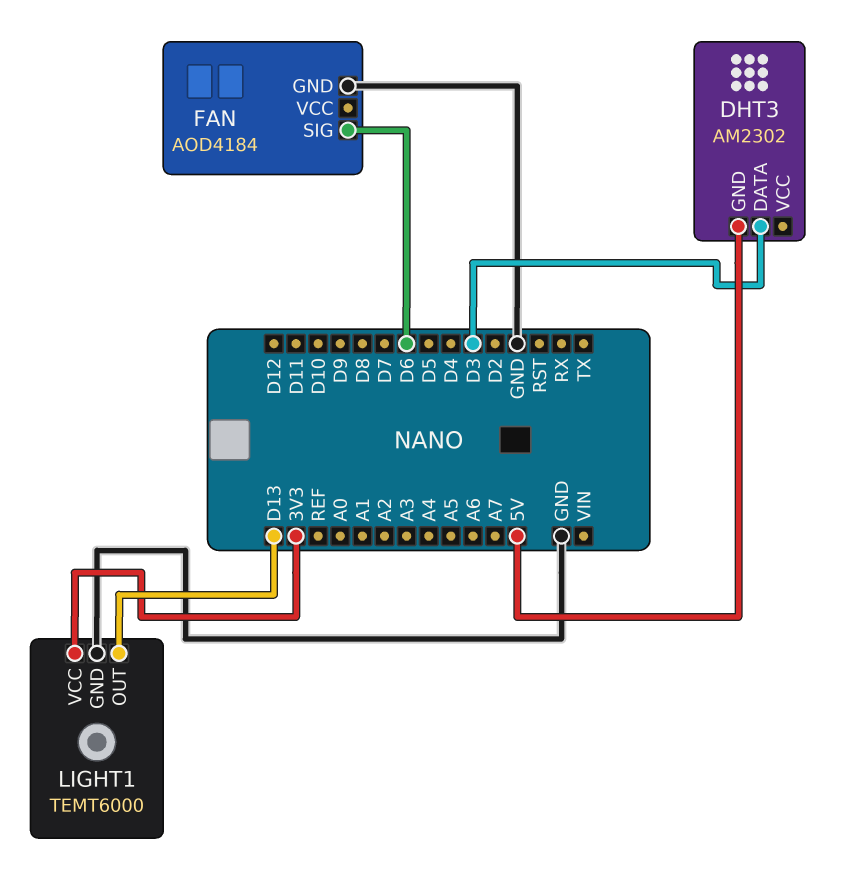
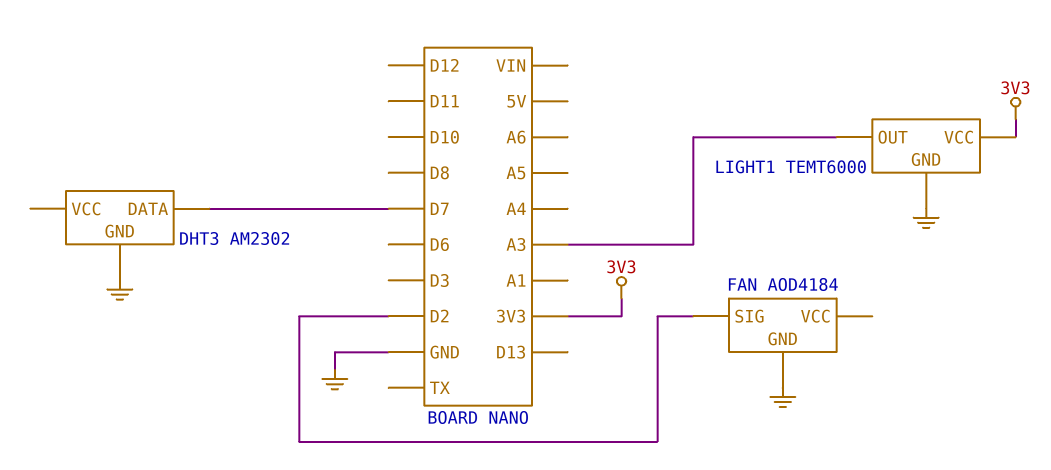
DHT3 pin DATA: D3 -> D7
DHT3 pin GND: 5V -> GND
FAN pin SIG: D6 -> D2
LIGHT1 pin OUT: D13 -> A3

